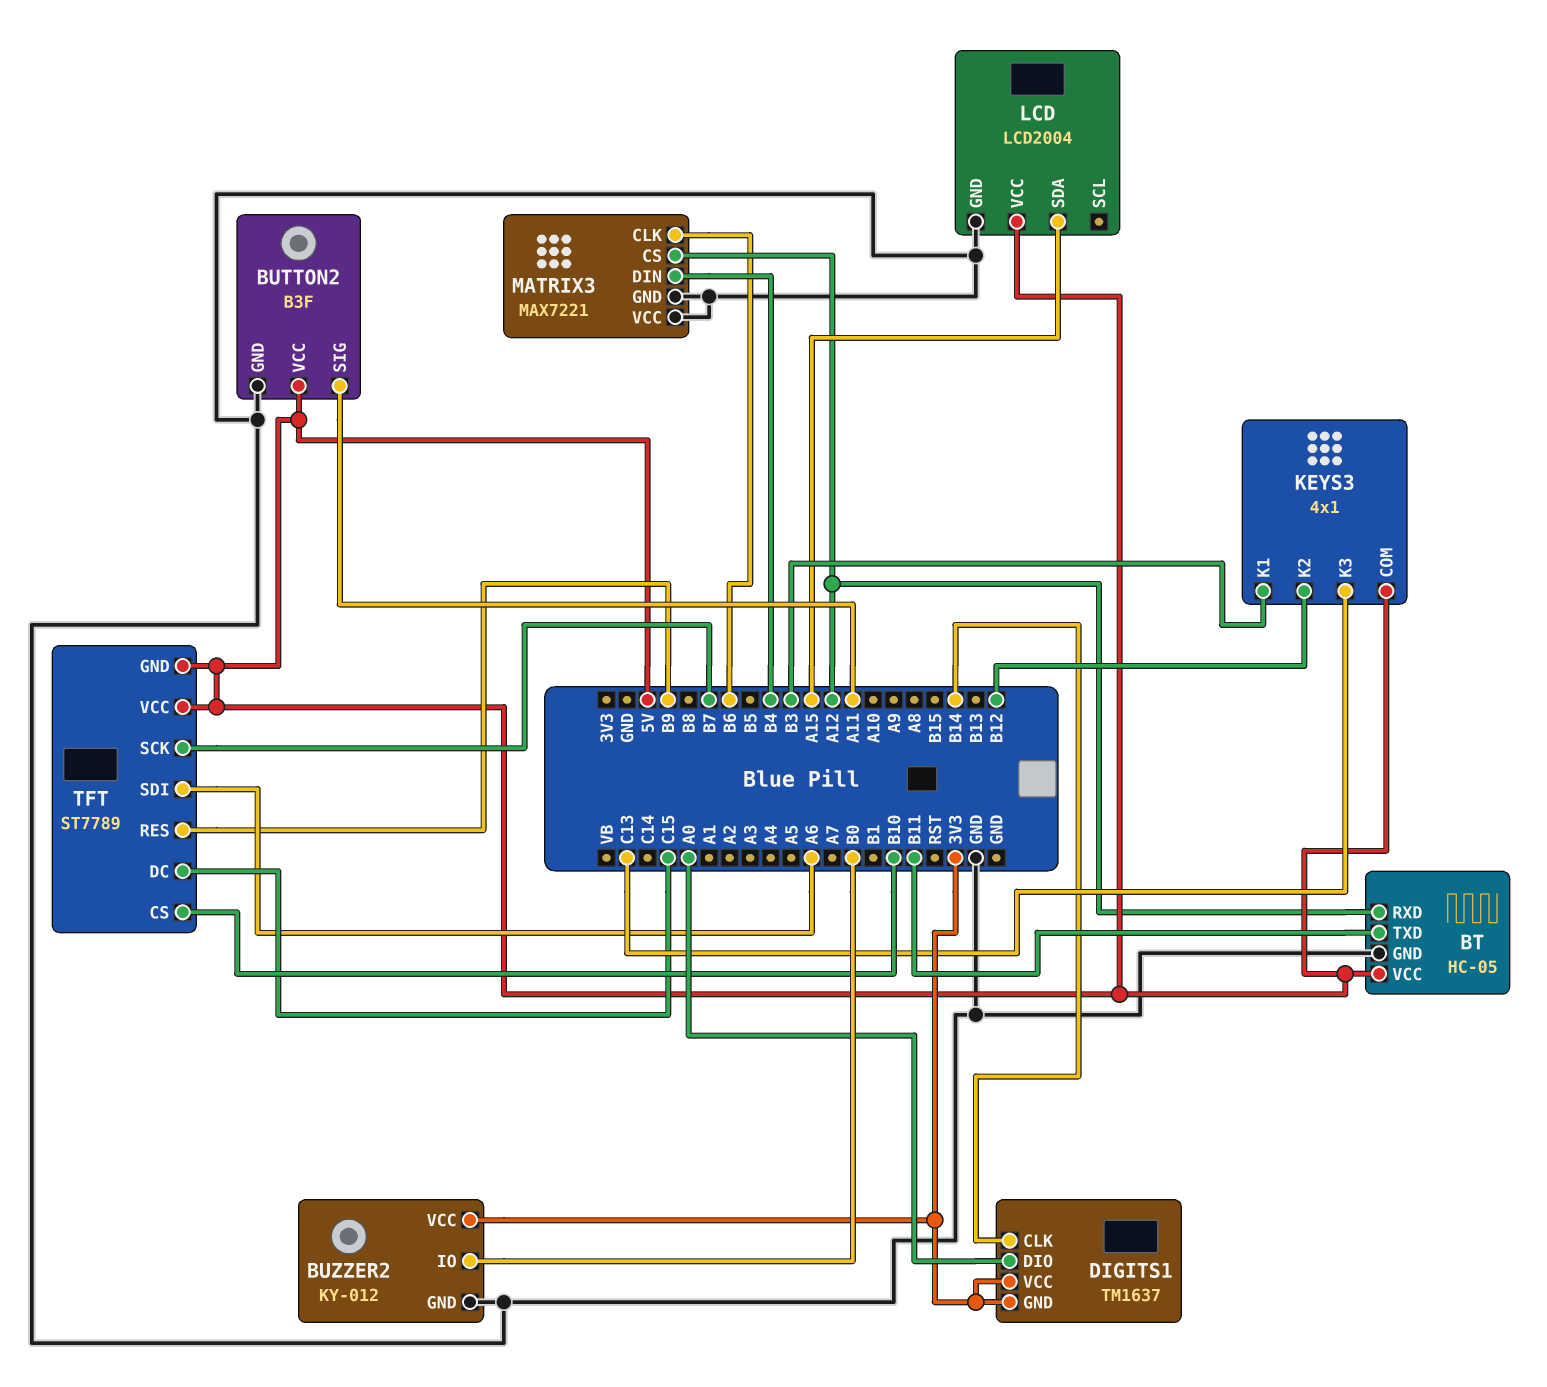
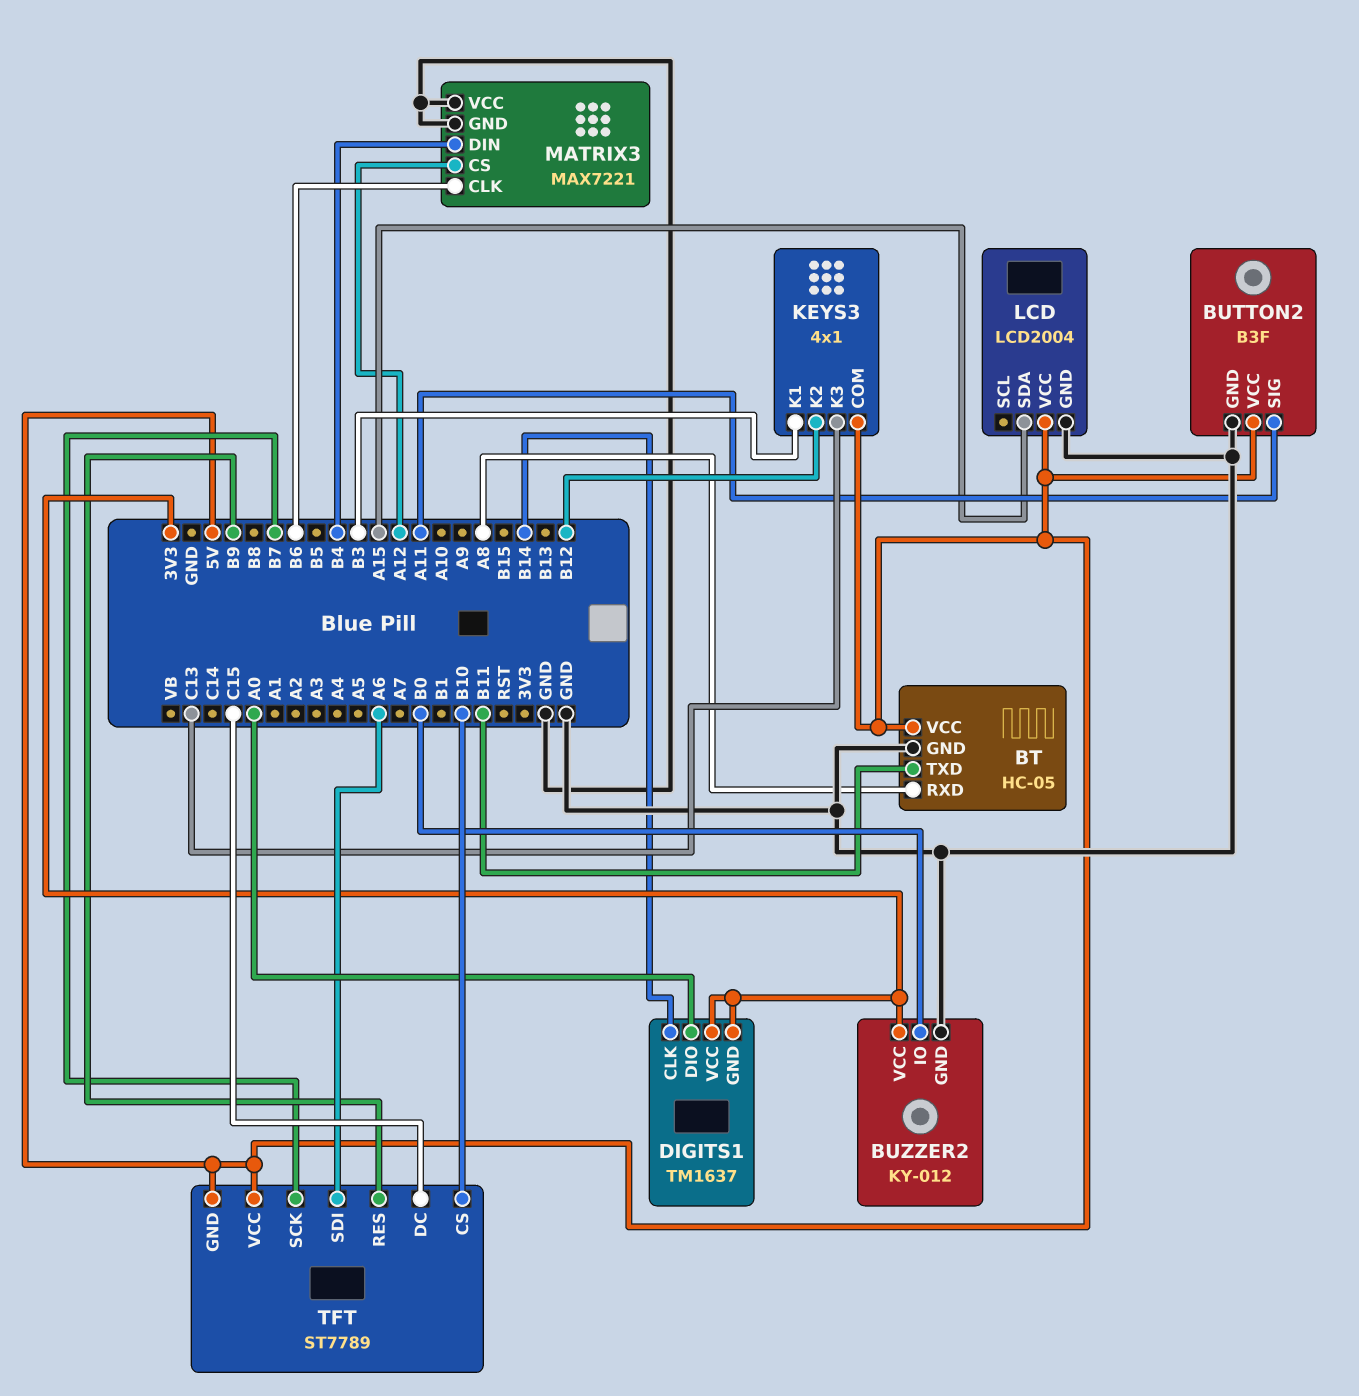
BT pin RXD: A12 -> A8

